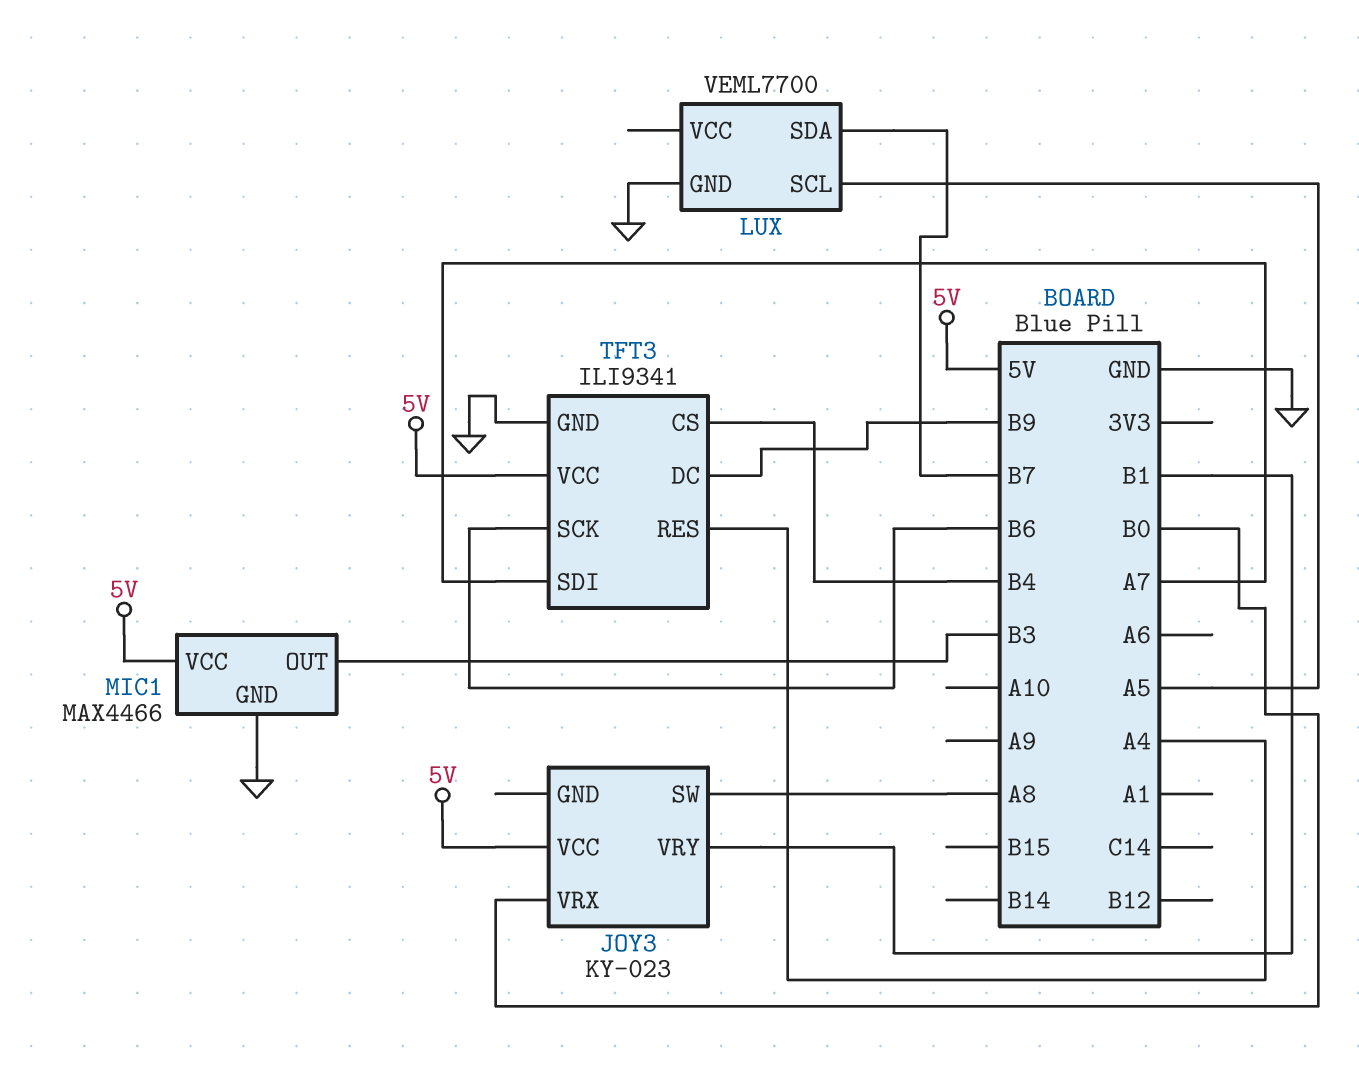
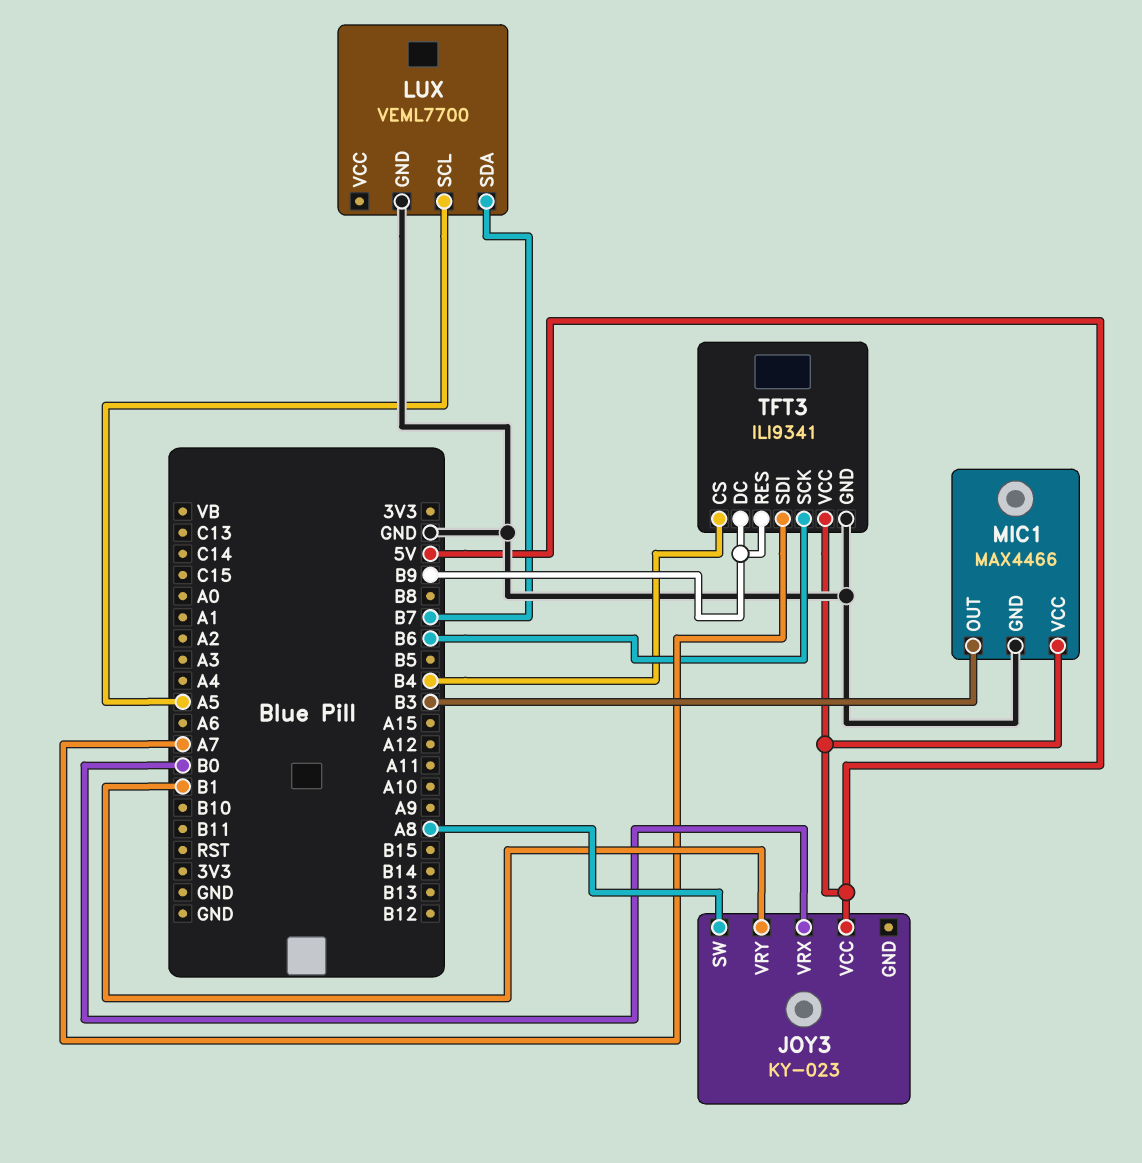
TFT3 pin RES: A4 -> B9

